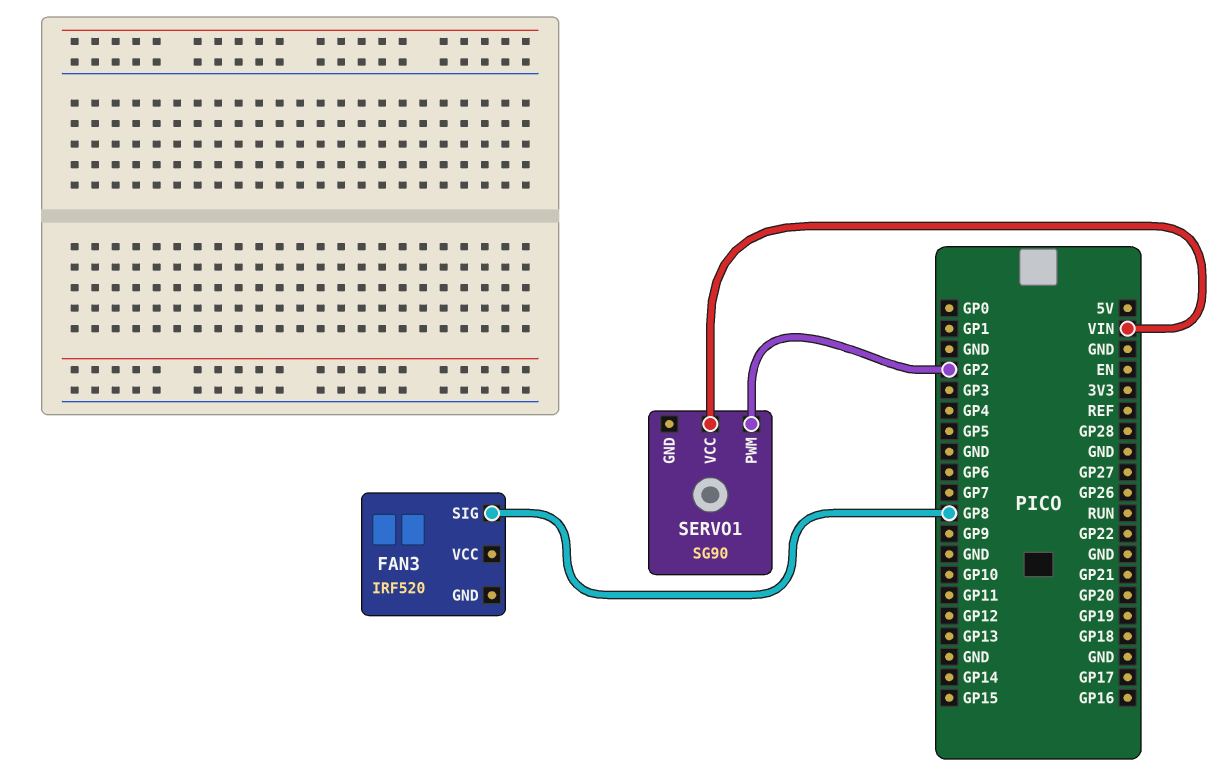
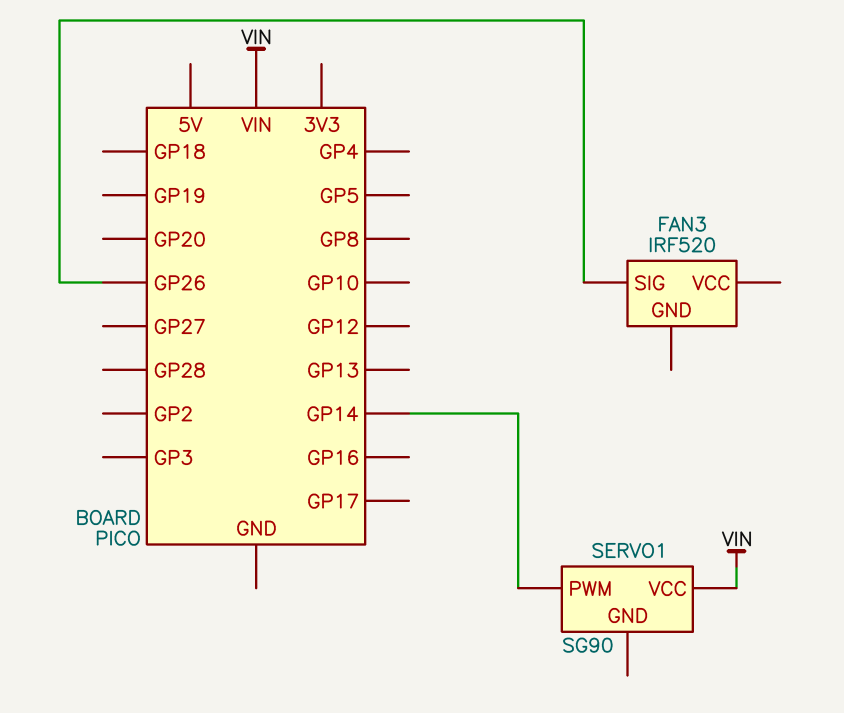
FAN3 pin SIG: GP8 -> GP26
SERVO1 pin PWM: GP2 -> GP14

